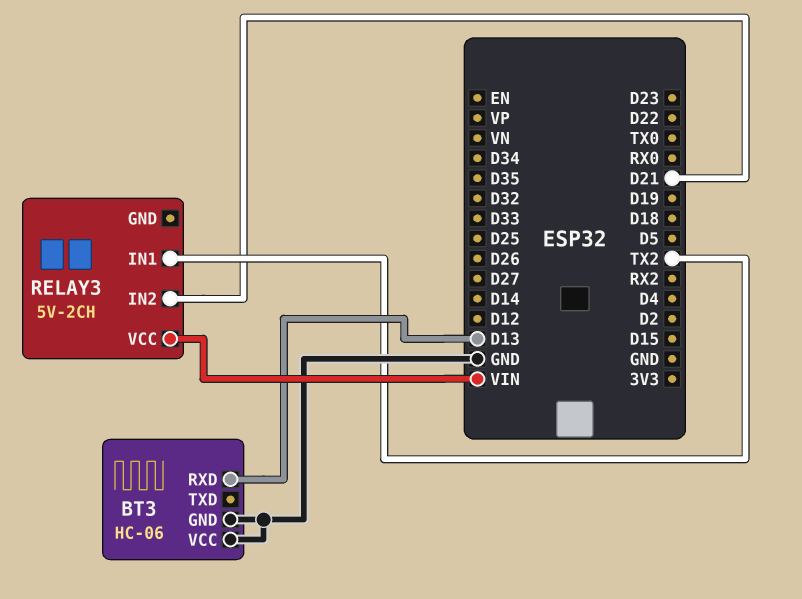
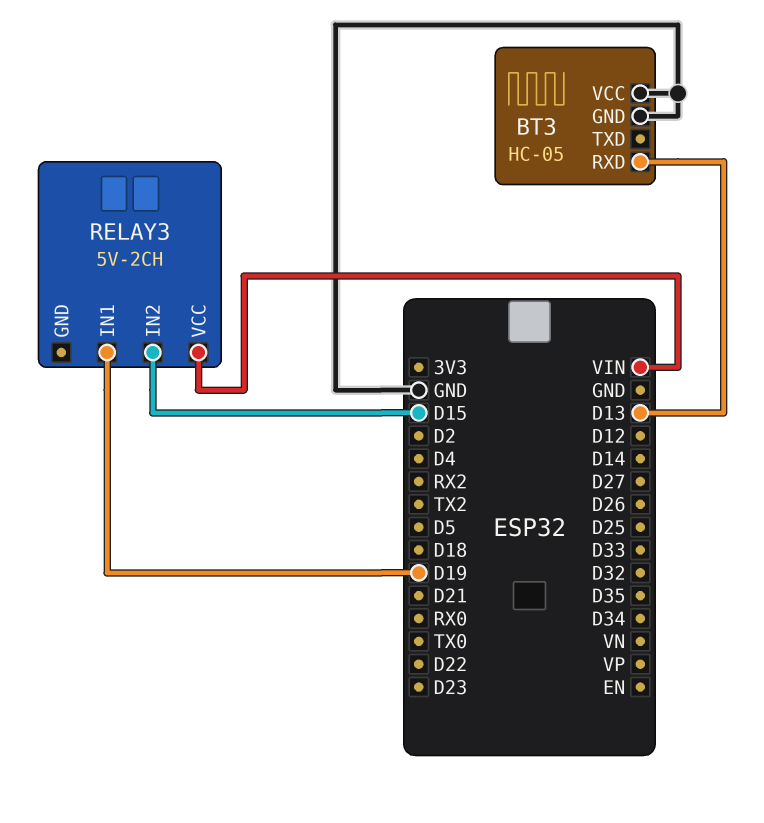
BT3: HC-06 -> HC-05
RELAY3 pin IN1: TX2 -> D19
RELAY3 pin IN2: D21 -> D15

